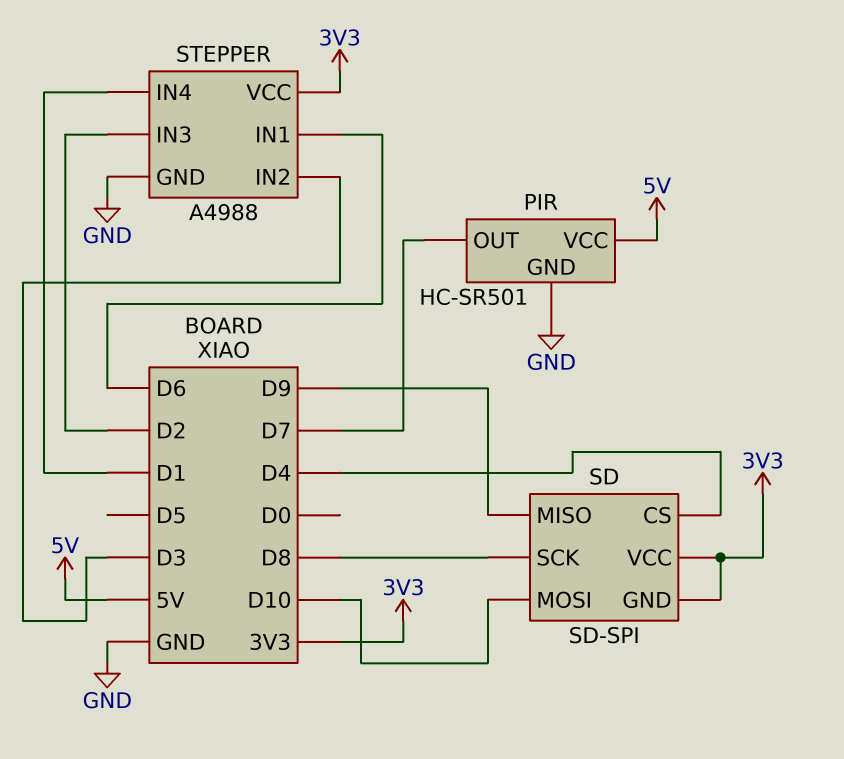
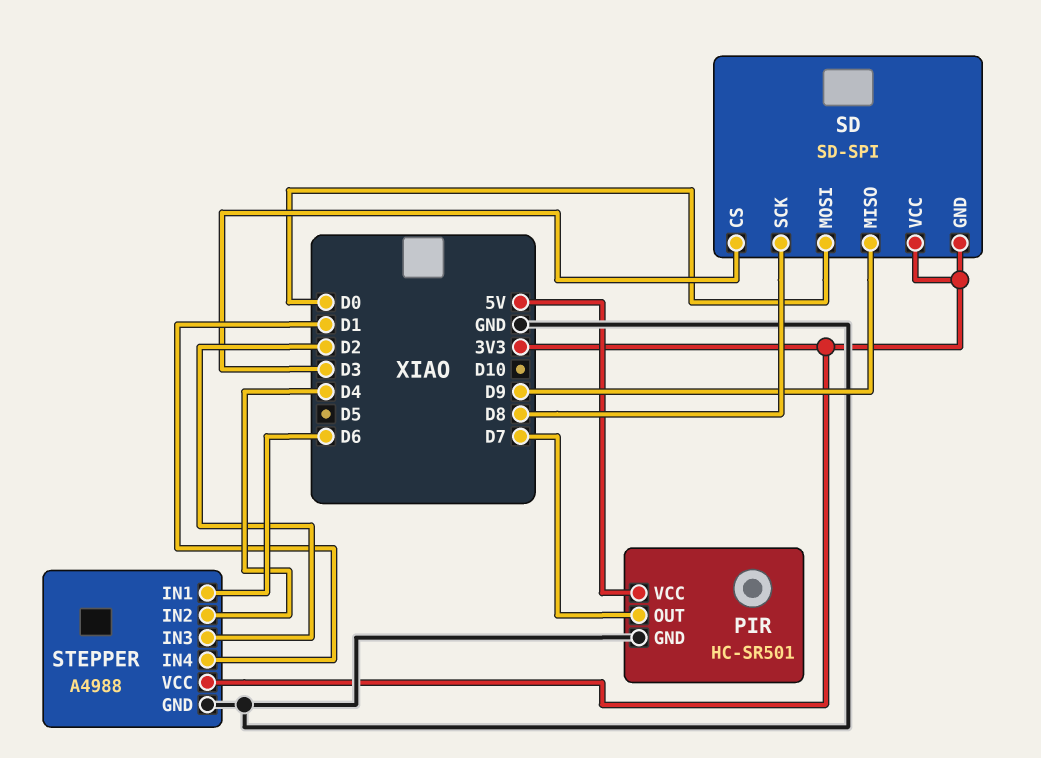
SD pin CS: D4 -> D3
SD pin MOSI: D10 -> D0
STEPPER pin IN2: D3 -> D4

